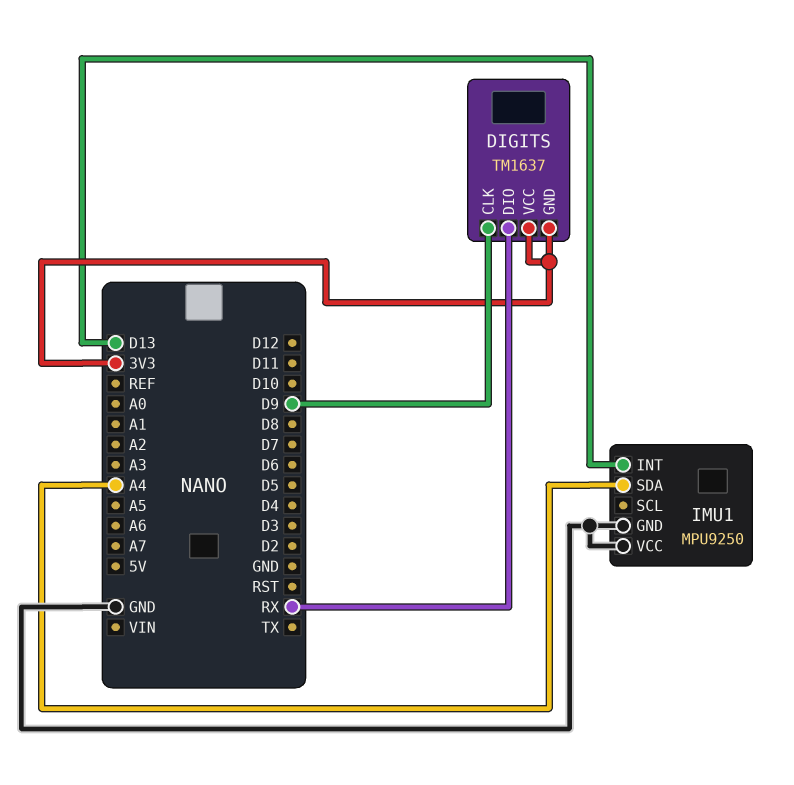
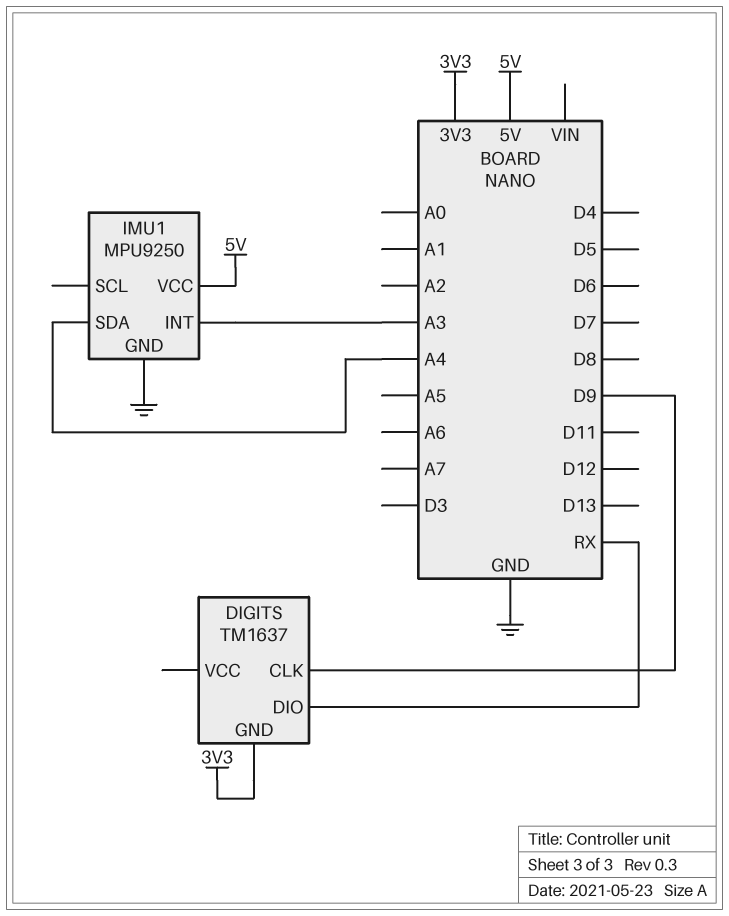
DIGITS pin VCC: 3V3 -> none
IMU1 pin INT: D13 -> A3
IMU1 pin VCC: GND -> 5V

